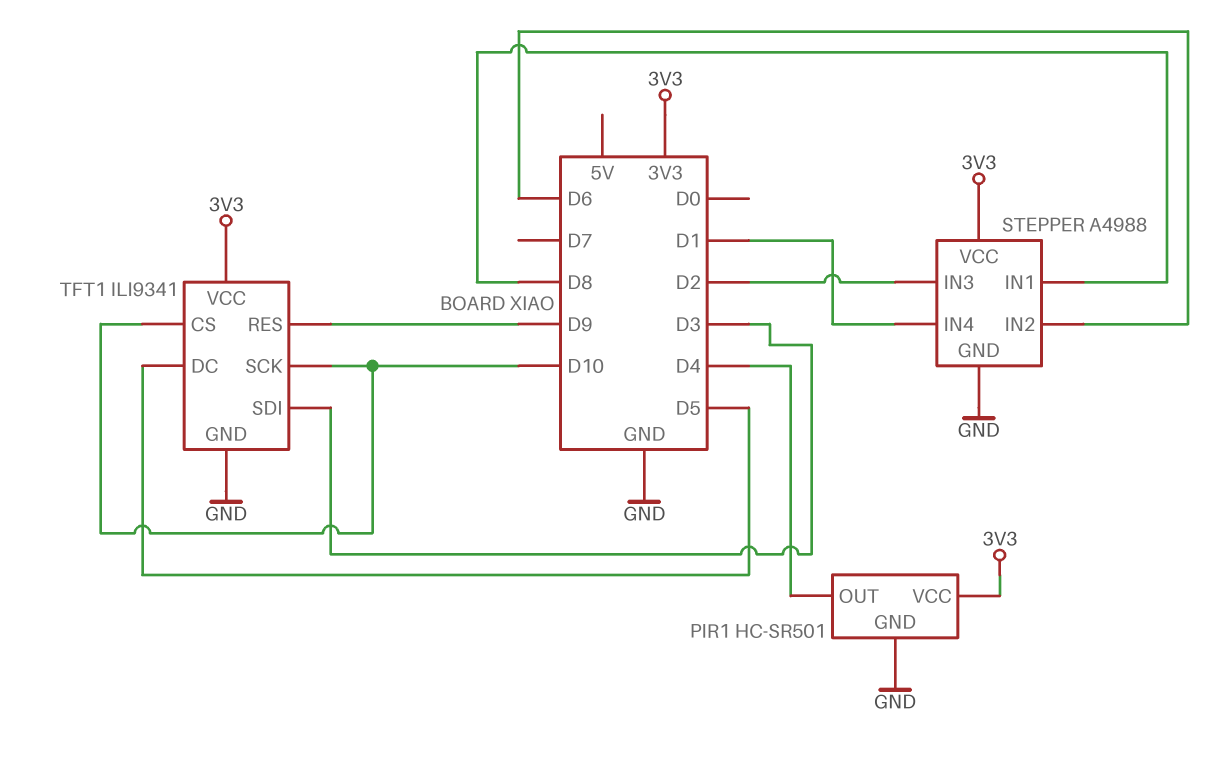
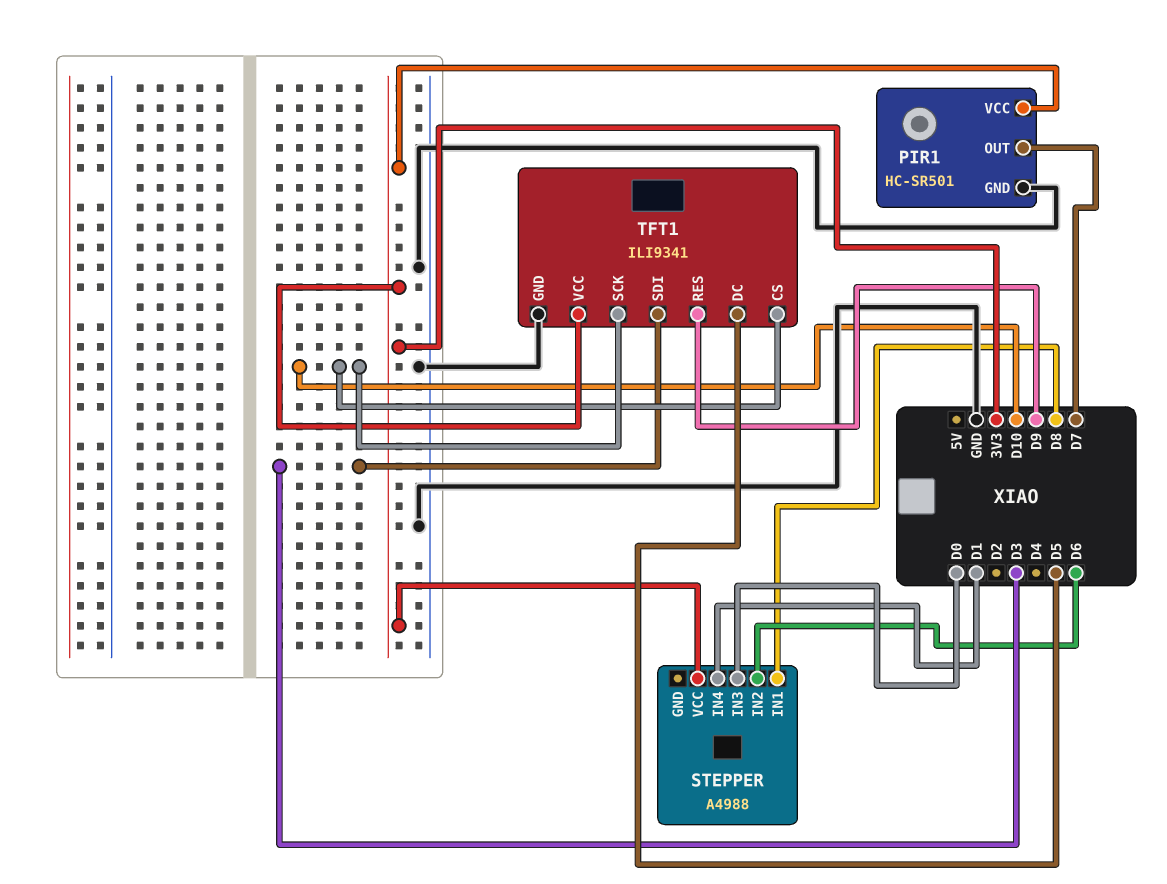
PIR1 pin OUT: D4 -> D7
STEPPER pin GND: GND -> none
STEPPER pin IN3: D2 -> D0

